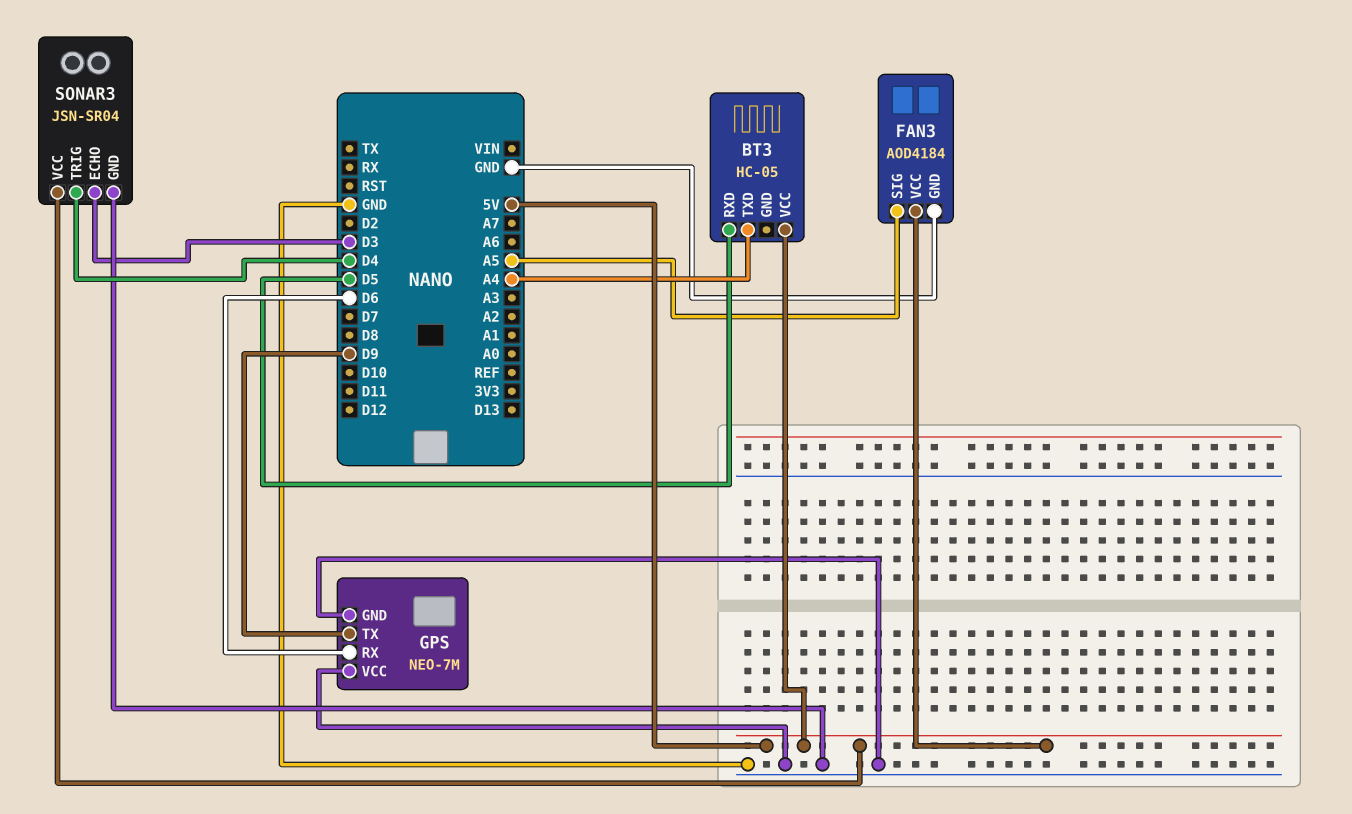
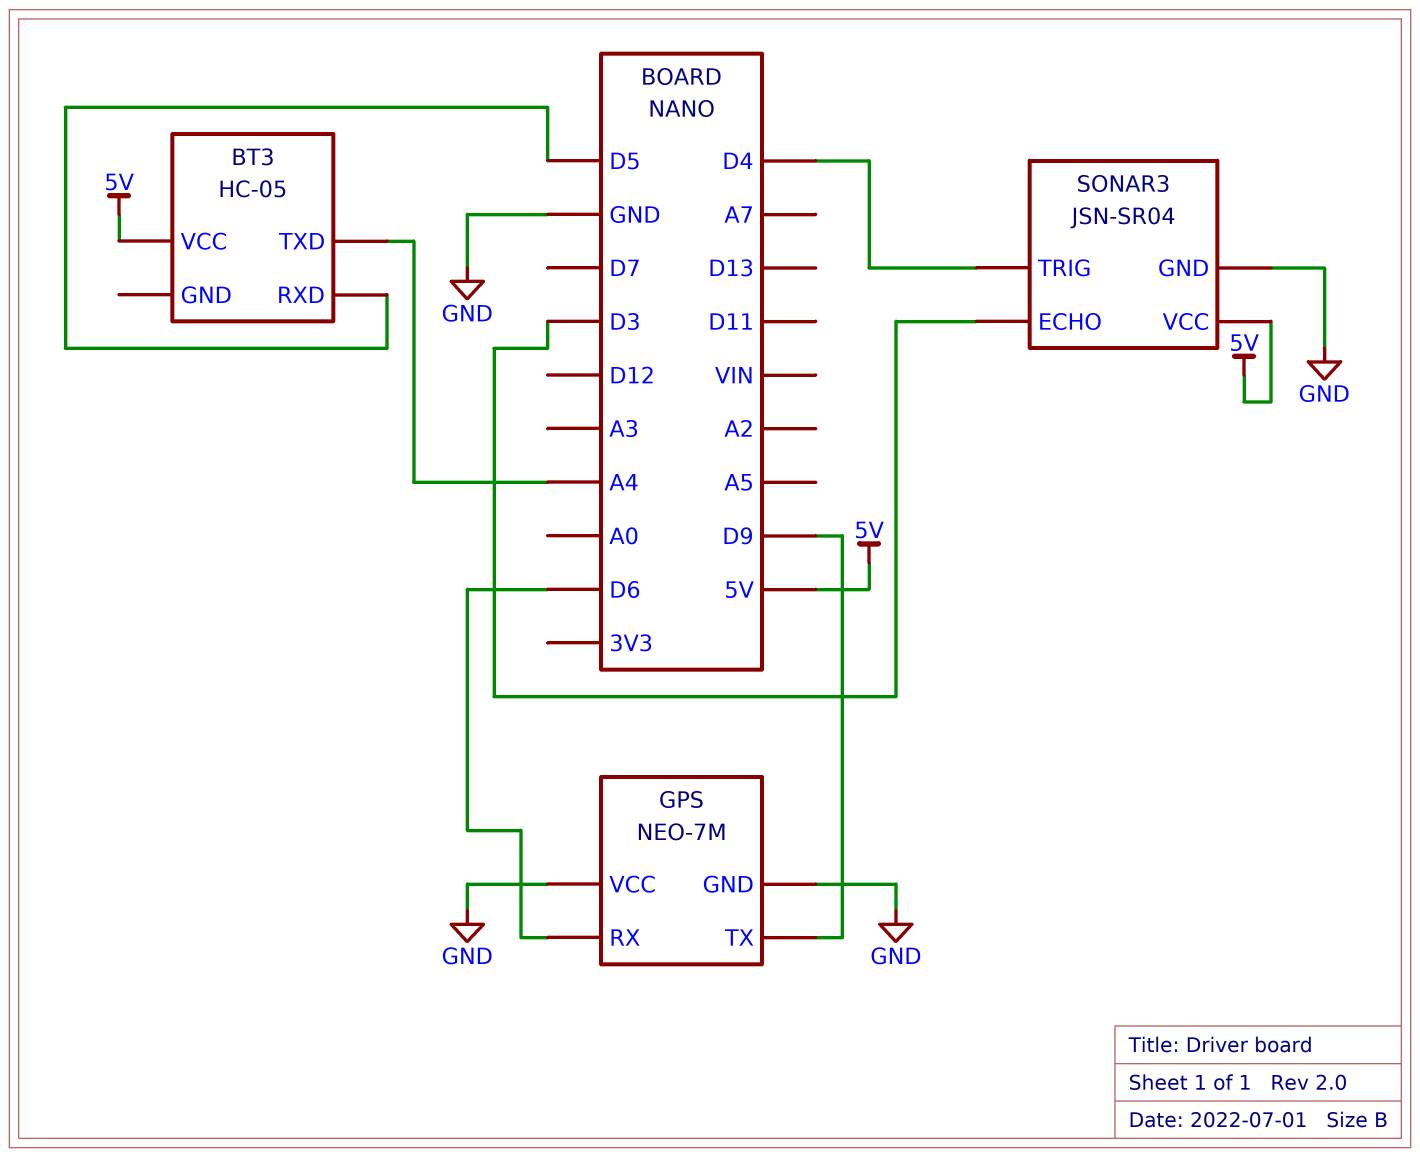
FAN3: AOD4184 -> none
FAN3 pin GND: GND -> none
FAN3 pin SIG: A5 -> none
FAN3 pin VCC: 5V -> none

